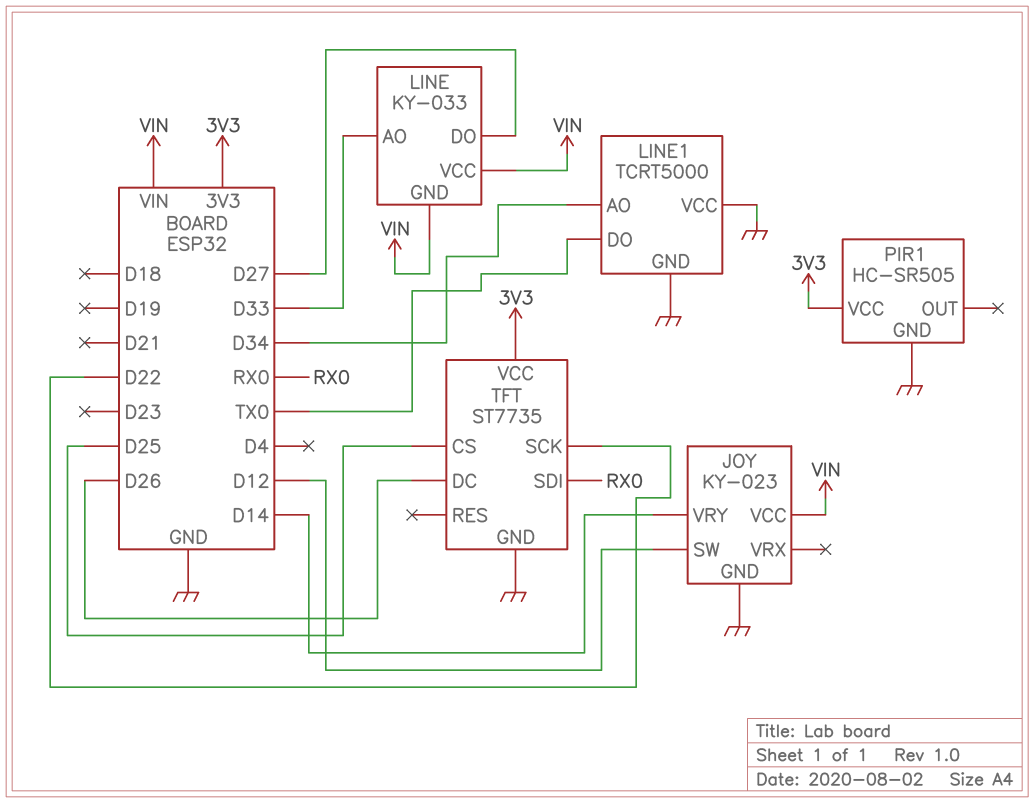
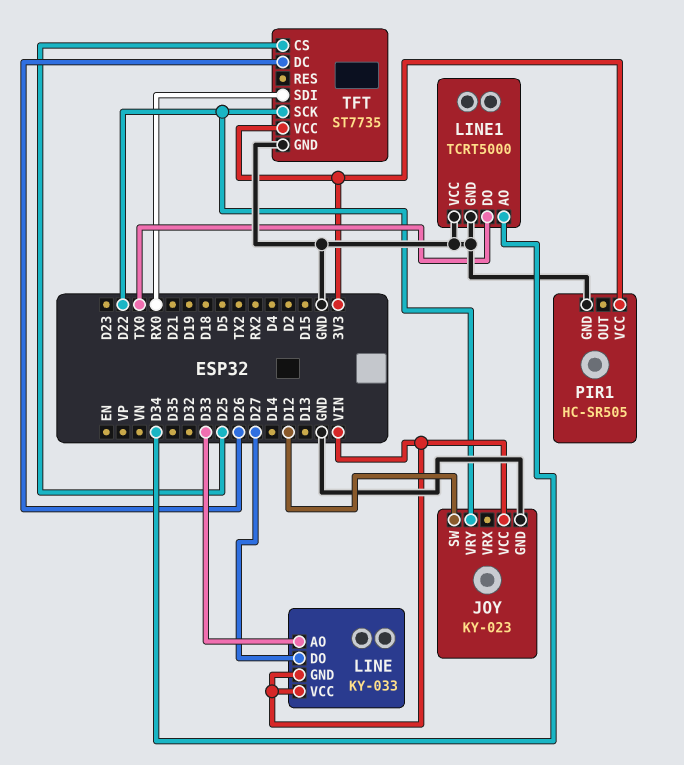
JOY pin VRY: D14 -> D22

